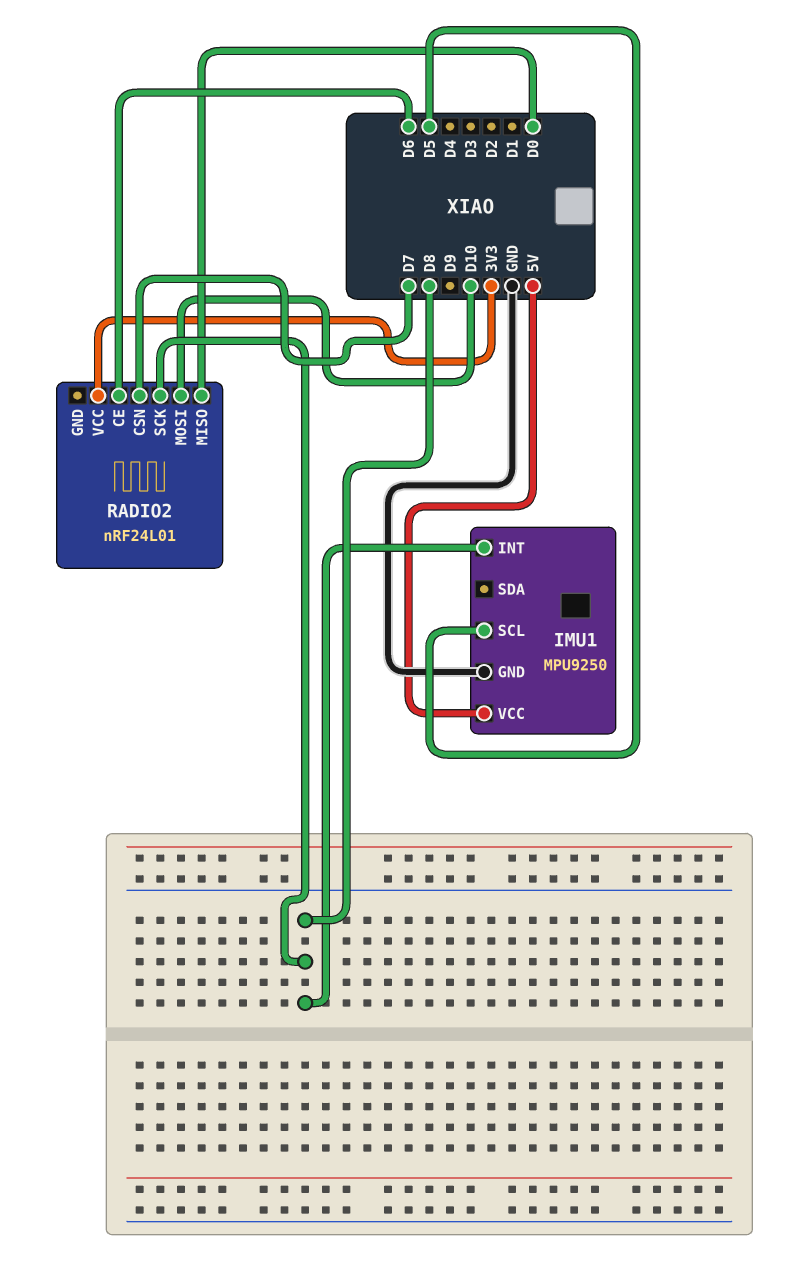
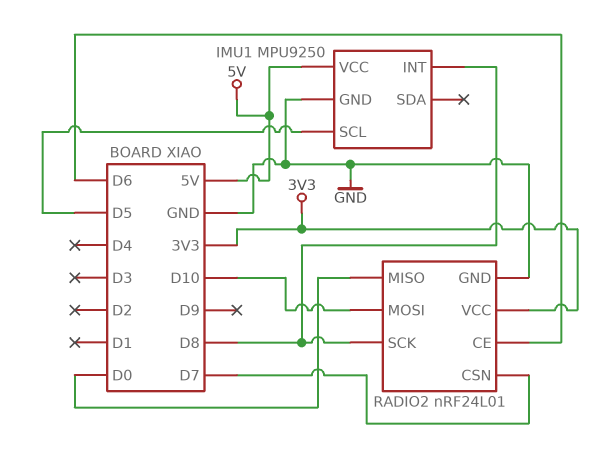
RADIO2 pin GND: none -> GND

